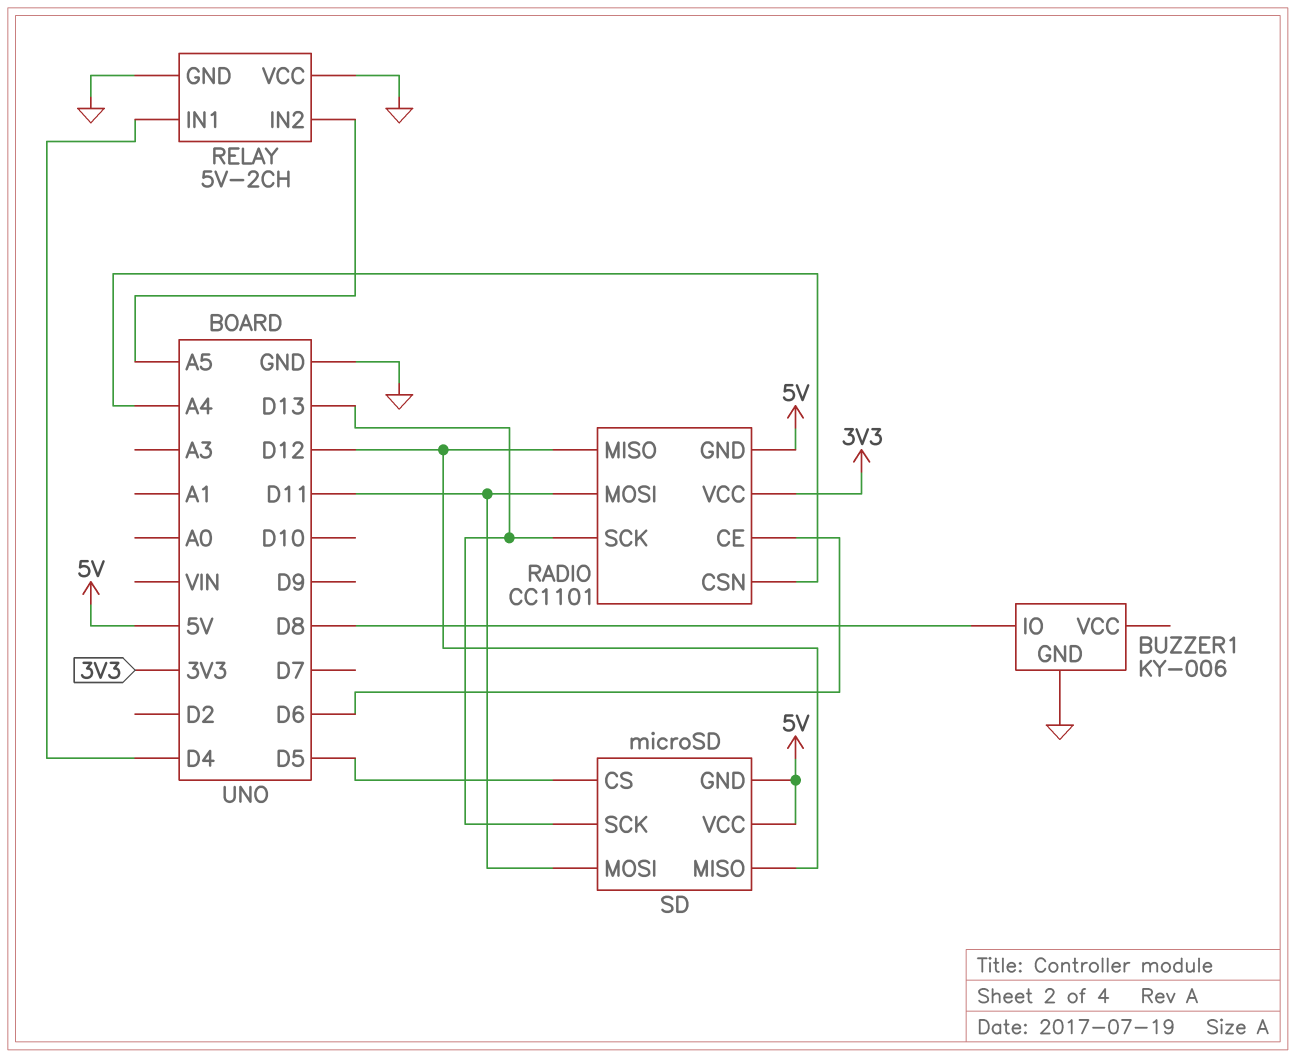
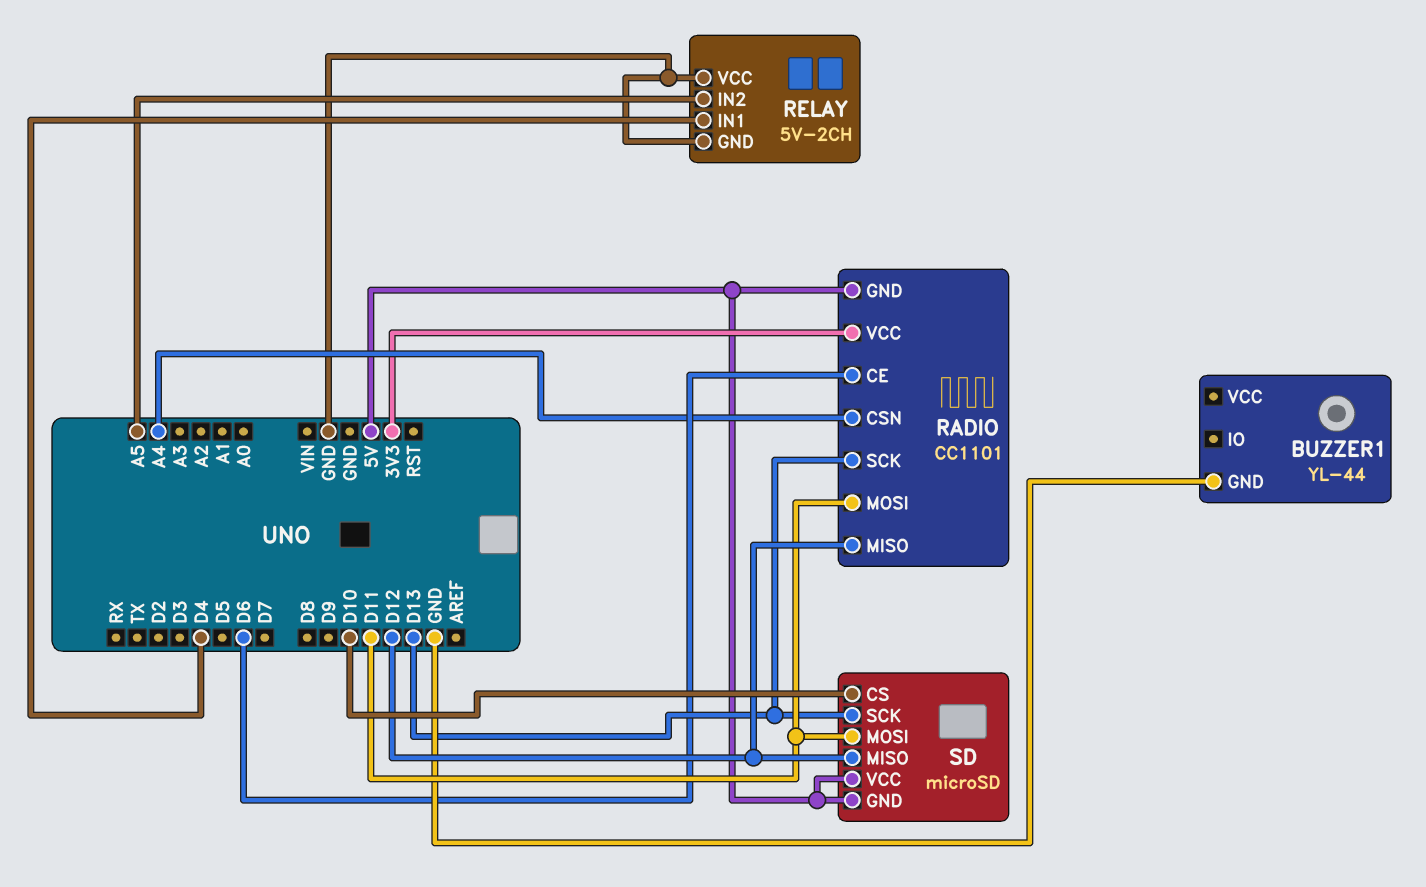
BUZZER1: KY-006 -> YL-44
BUZZER1 pin IO: D8 -> none
SD pin CS: D5 -> D10

